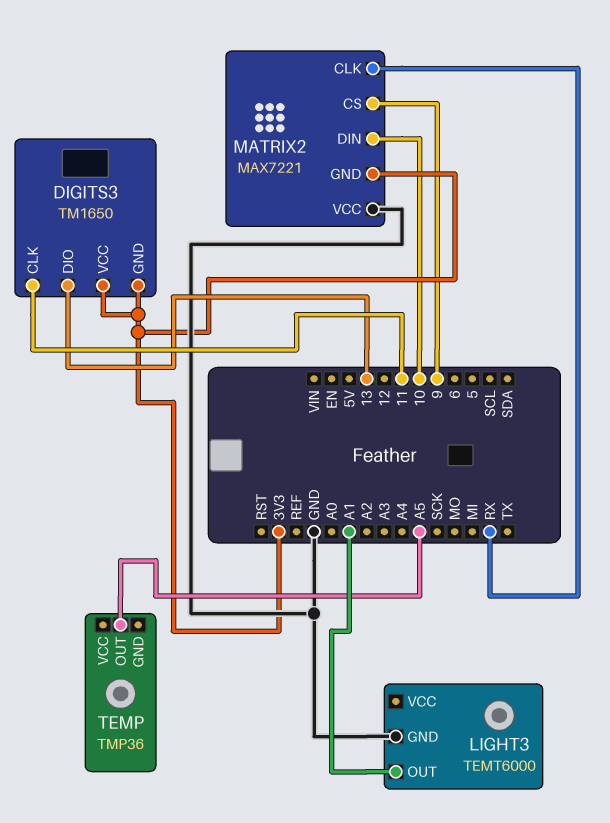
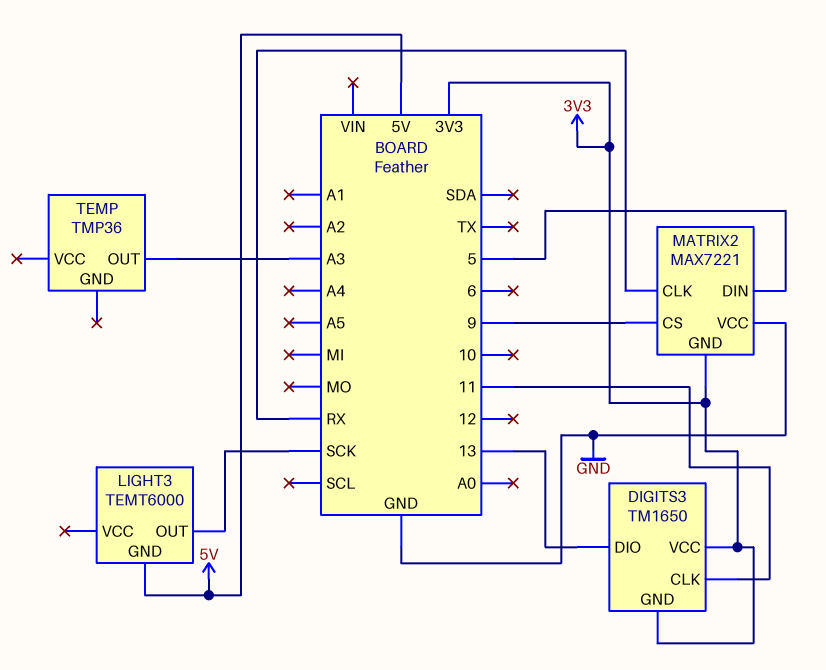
LIGHT3 pin GND: GND -> 5V
LIGHT3 pin OUT: A1 -> SCK
MATRIX2 pin DIN: 10 -> 5
TEMP pin OUT: A5 -> A3

